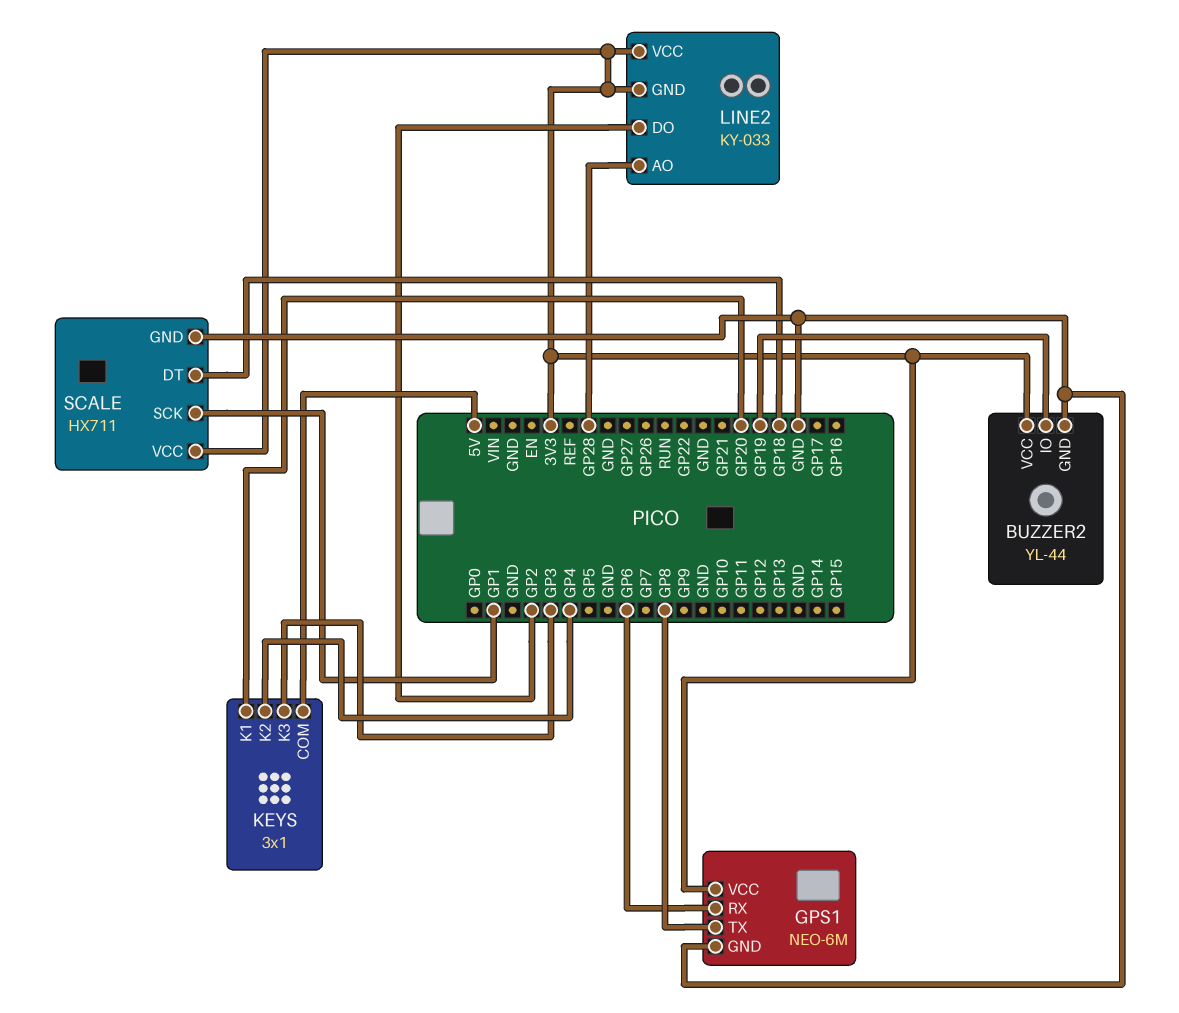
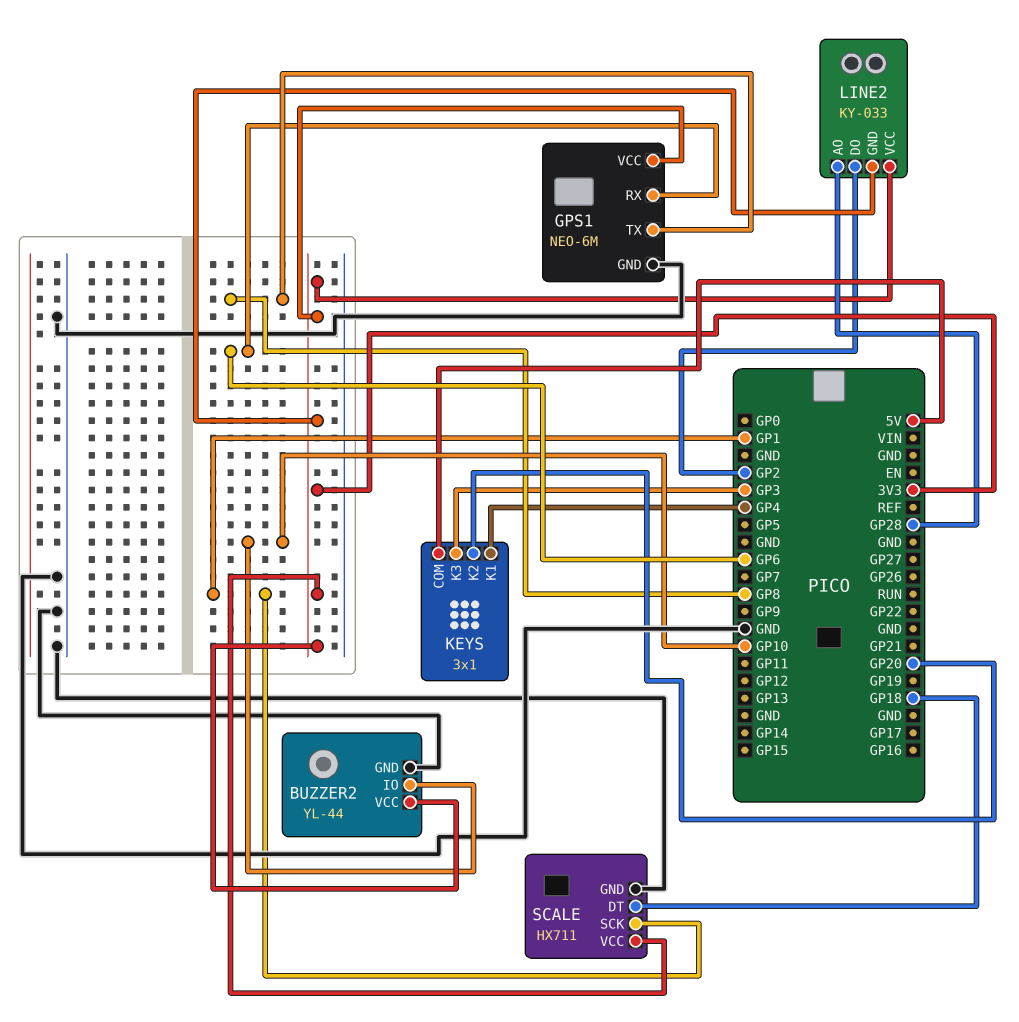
BUZZER2 pin IO: GP19 -> GP10
KEYS pin K1: GP20 -> GP4
KEYS pin K2: GP4 -> GP20

